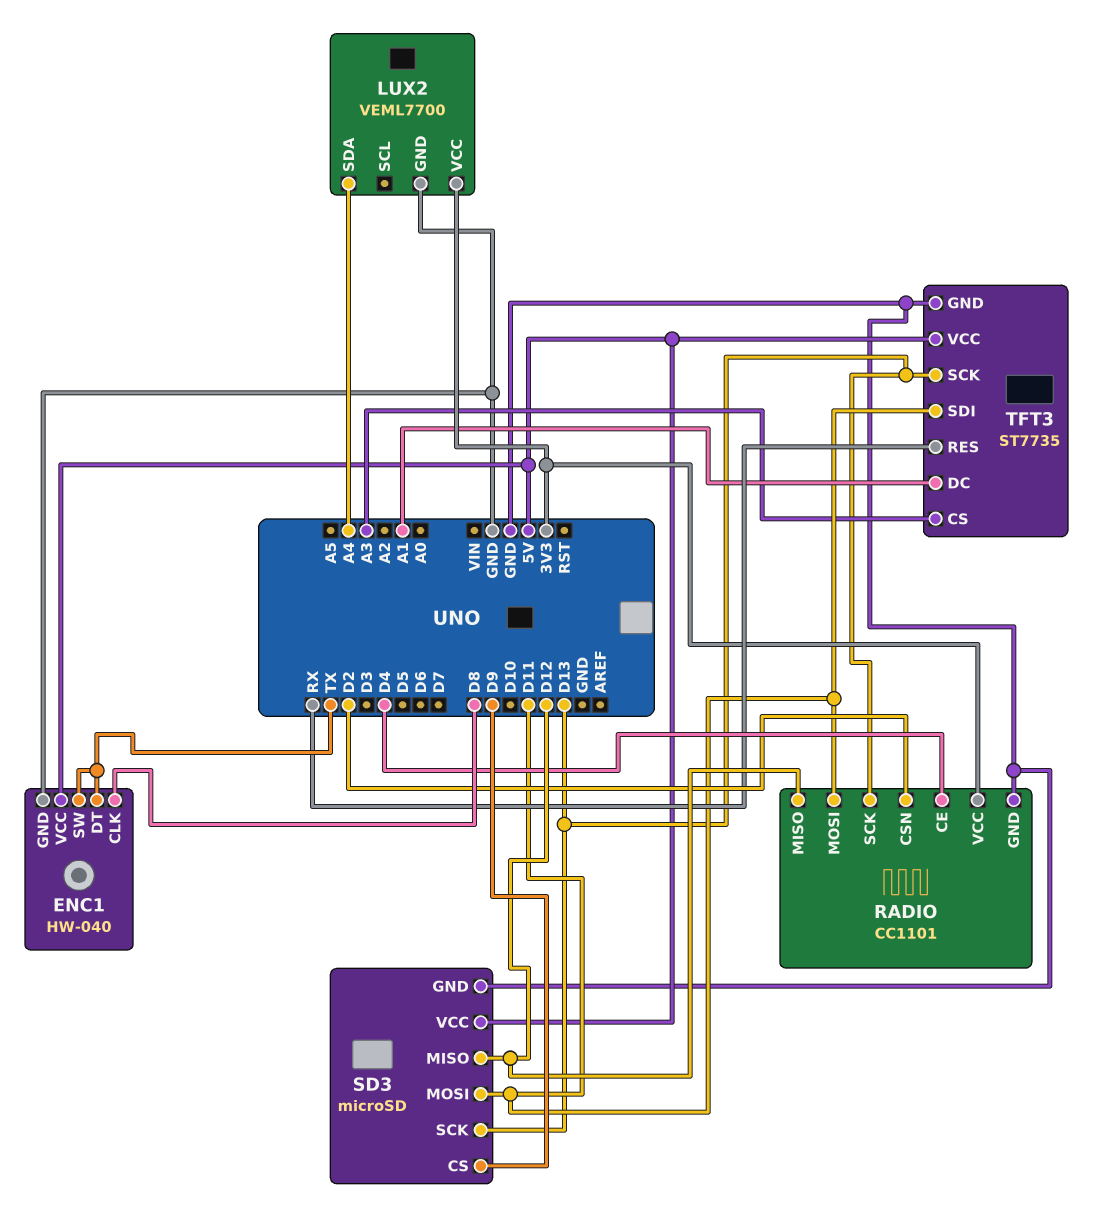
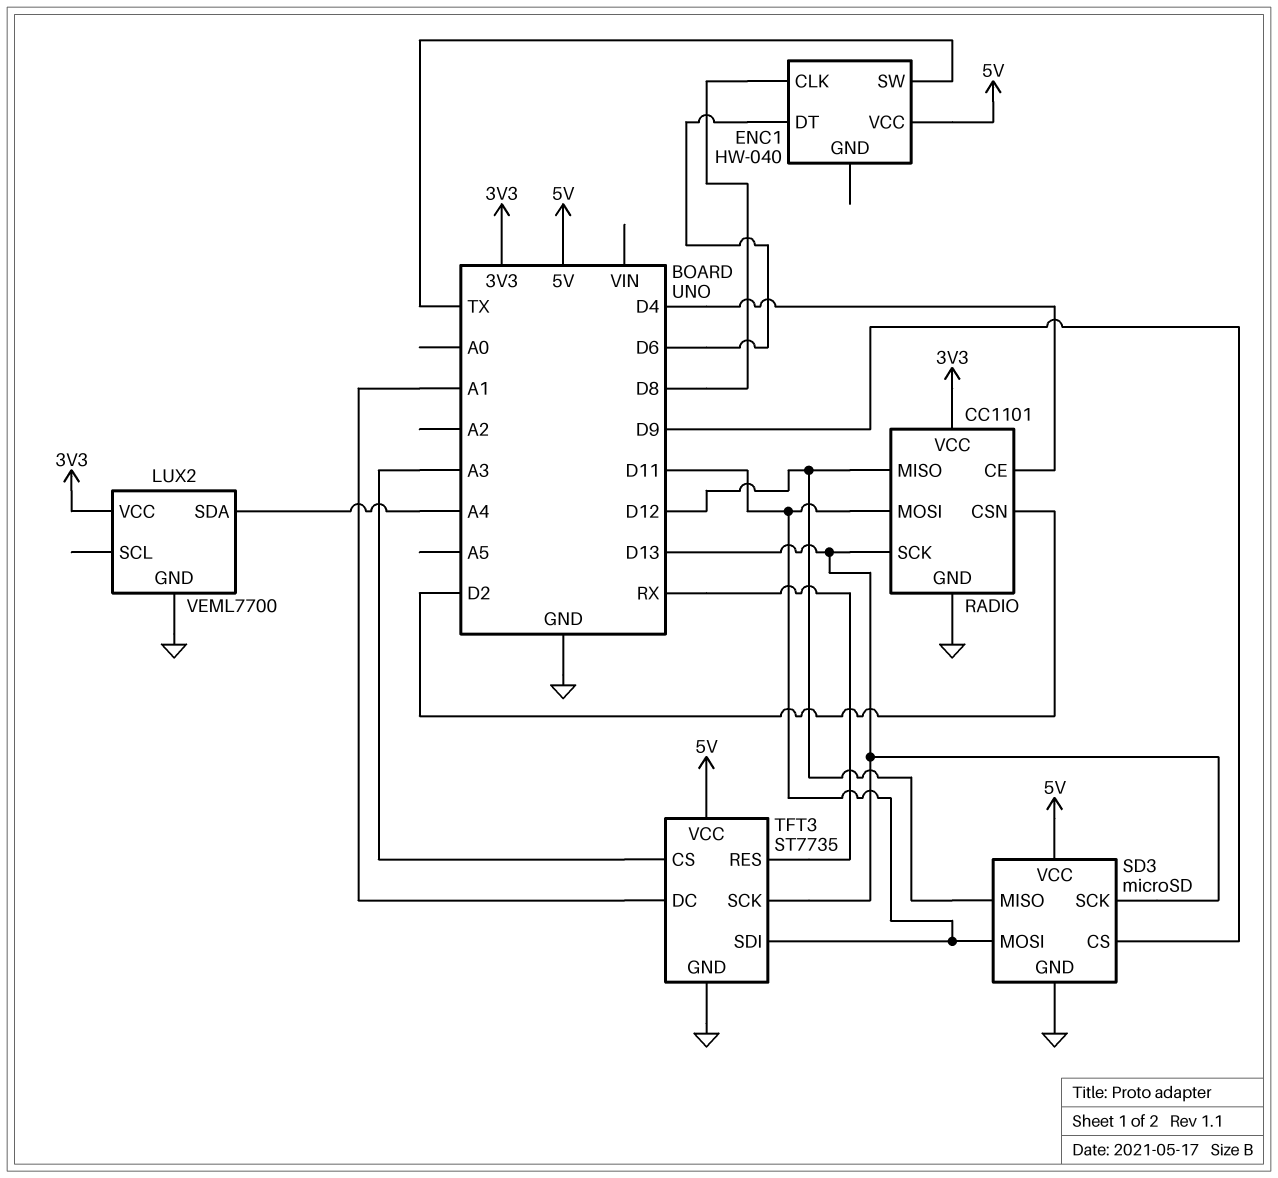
ENC1 pin DT: TX -> D6
ENC1 pin GND: GND -> none

